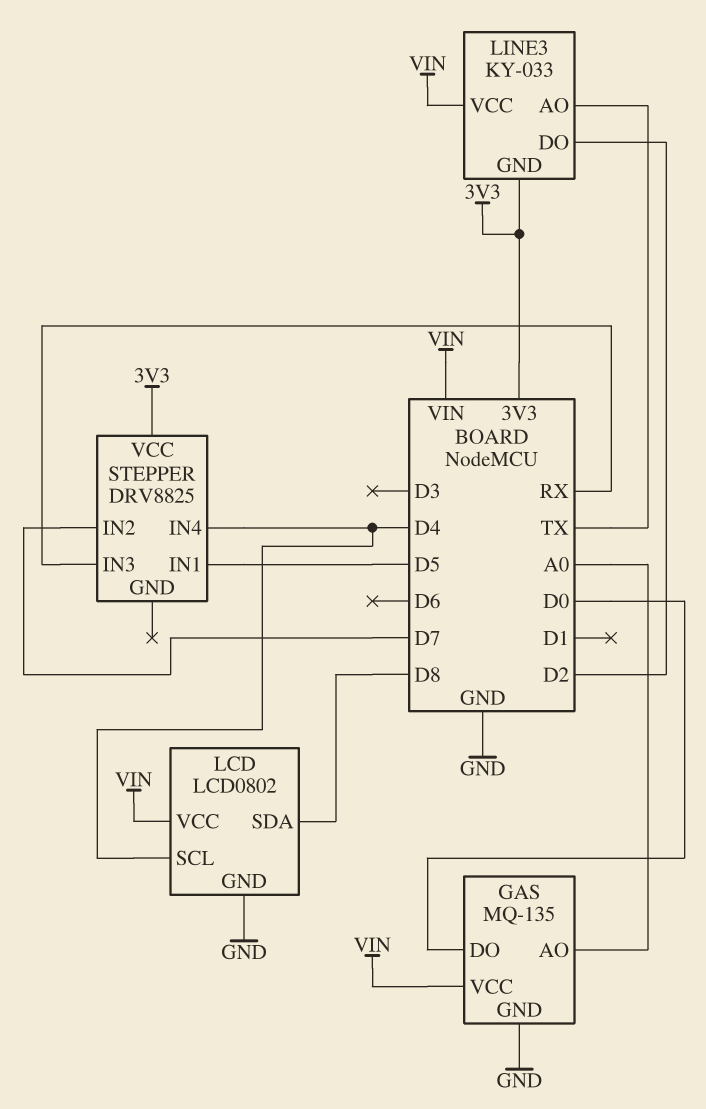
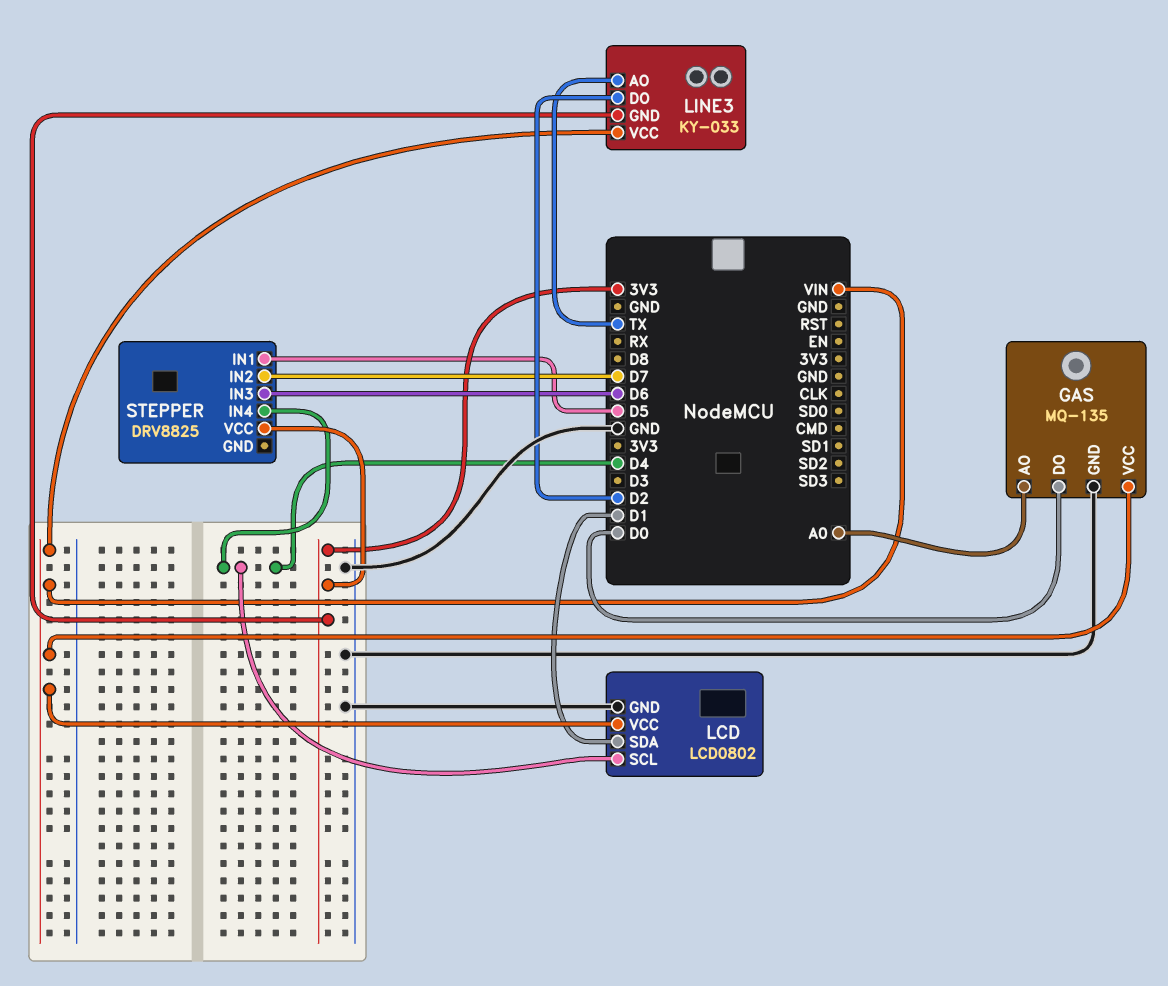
LCD pin SDA: D8 -> D1
STEPPER pin IN3: RX -> D6

